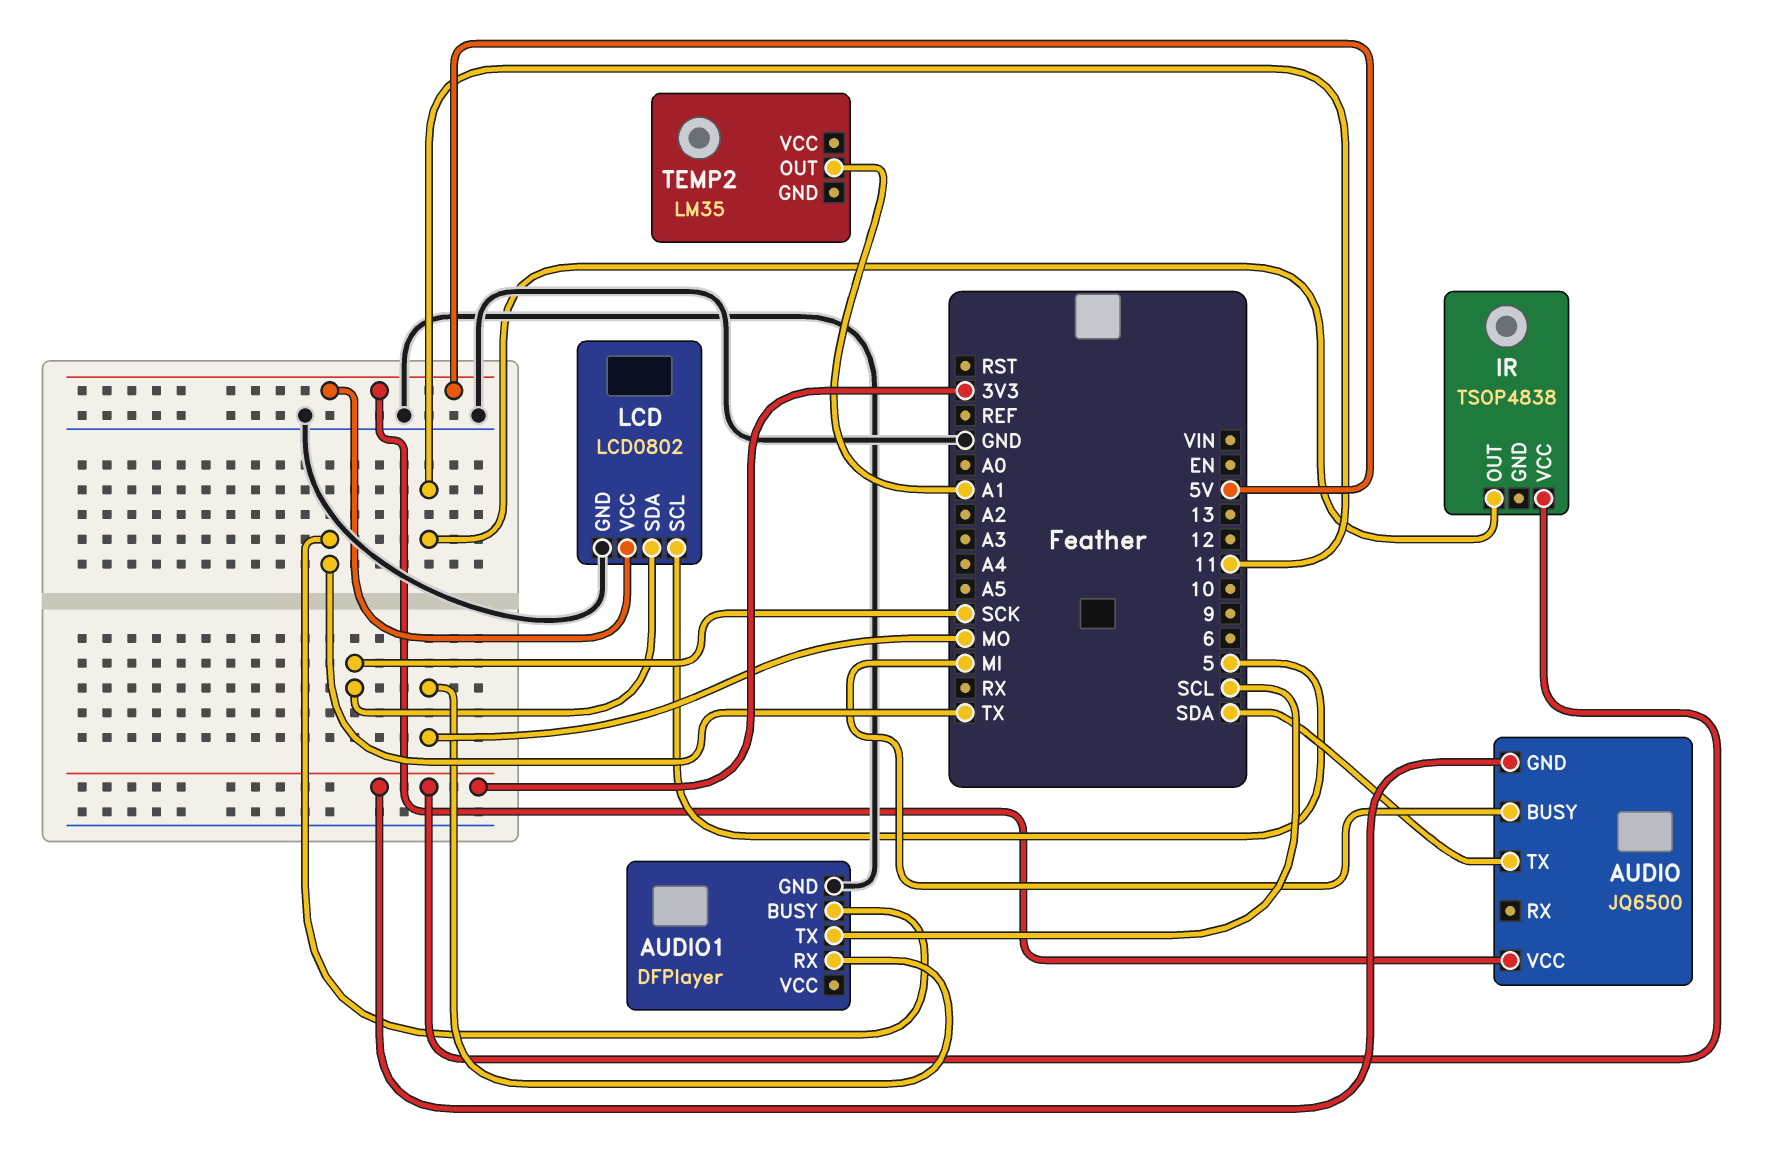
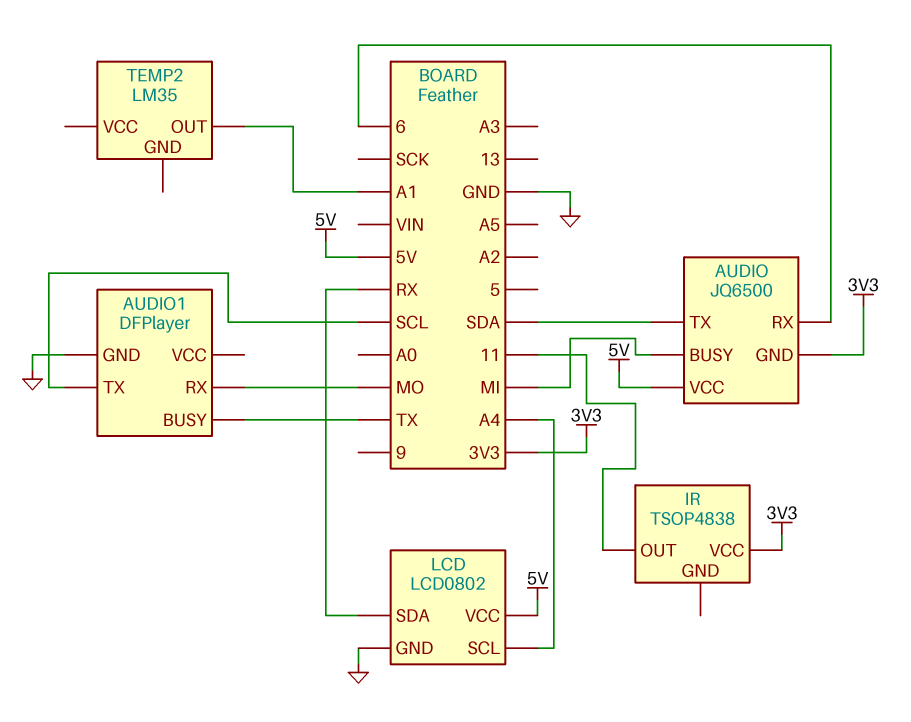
AUDIO pin RX: none -> 6
LCD pin SCL: 5 -> A4
LCD pin SDA: SCK -> RX

